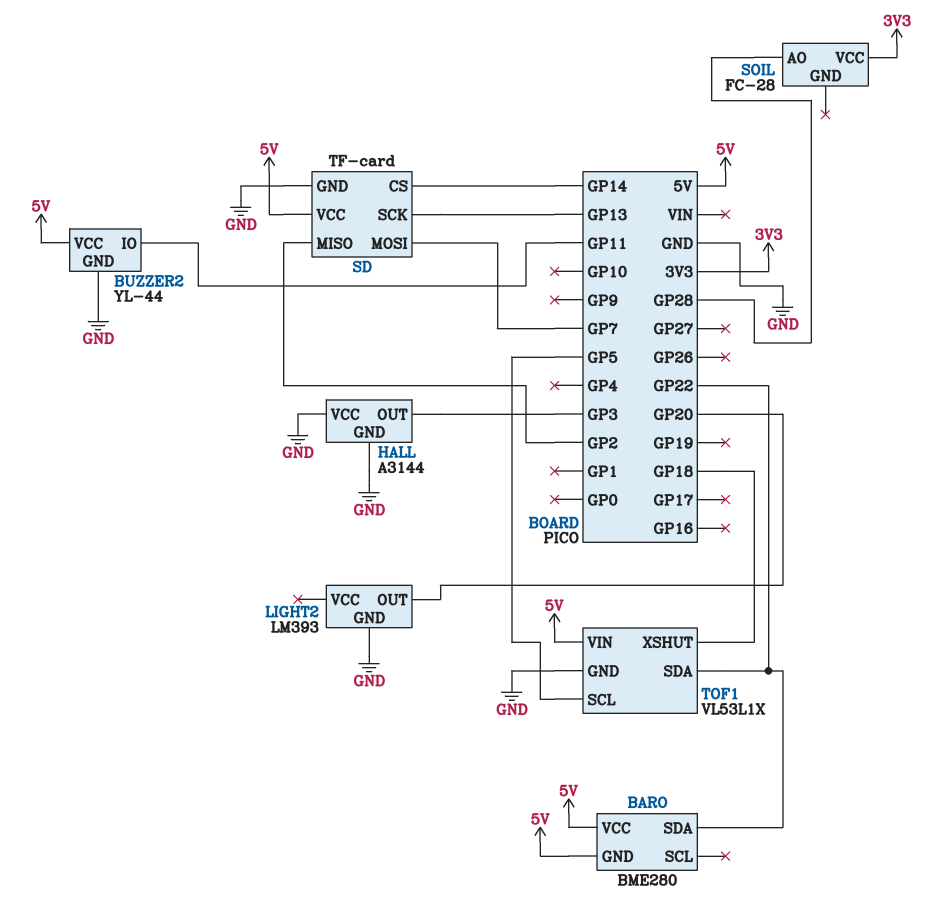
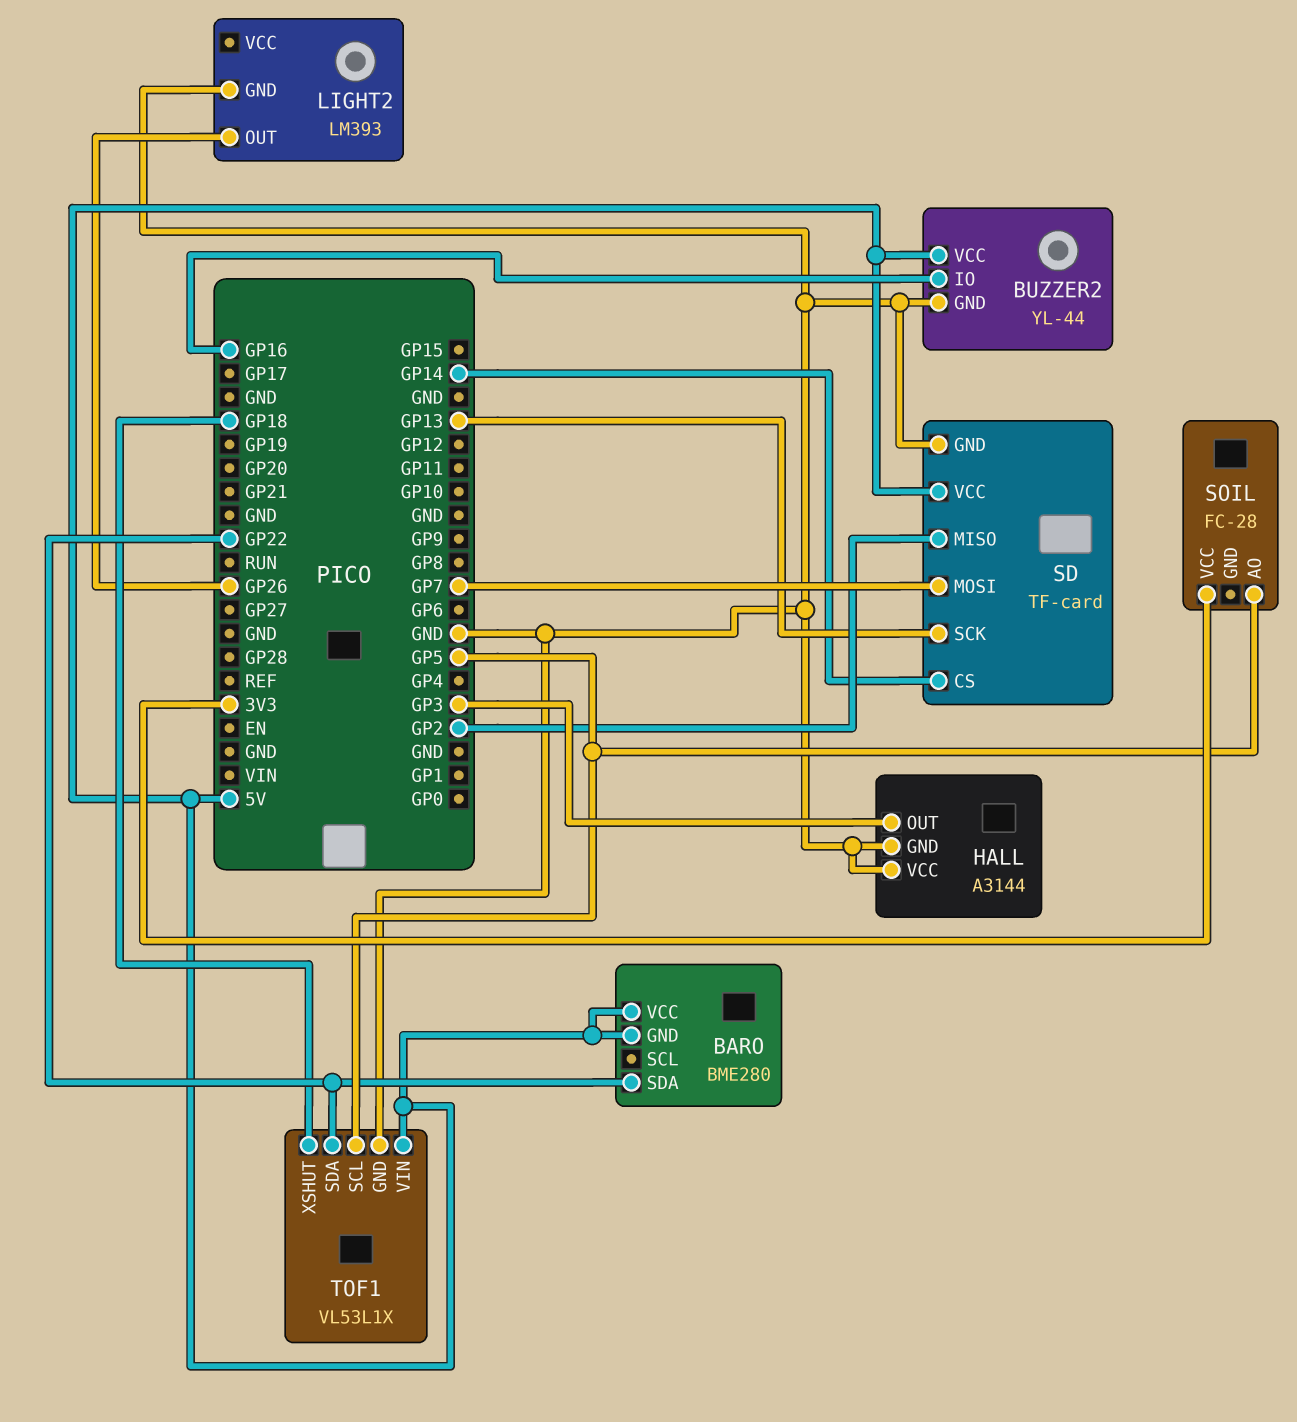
BUZZER2 pin IO: GP11 -> GP16
LIGHT2 pin OUT: GP20 -> GP26
SOIL pin AO: GP28 -> GP5

